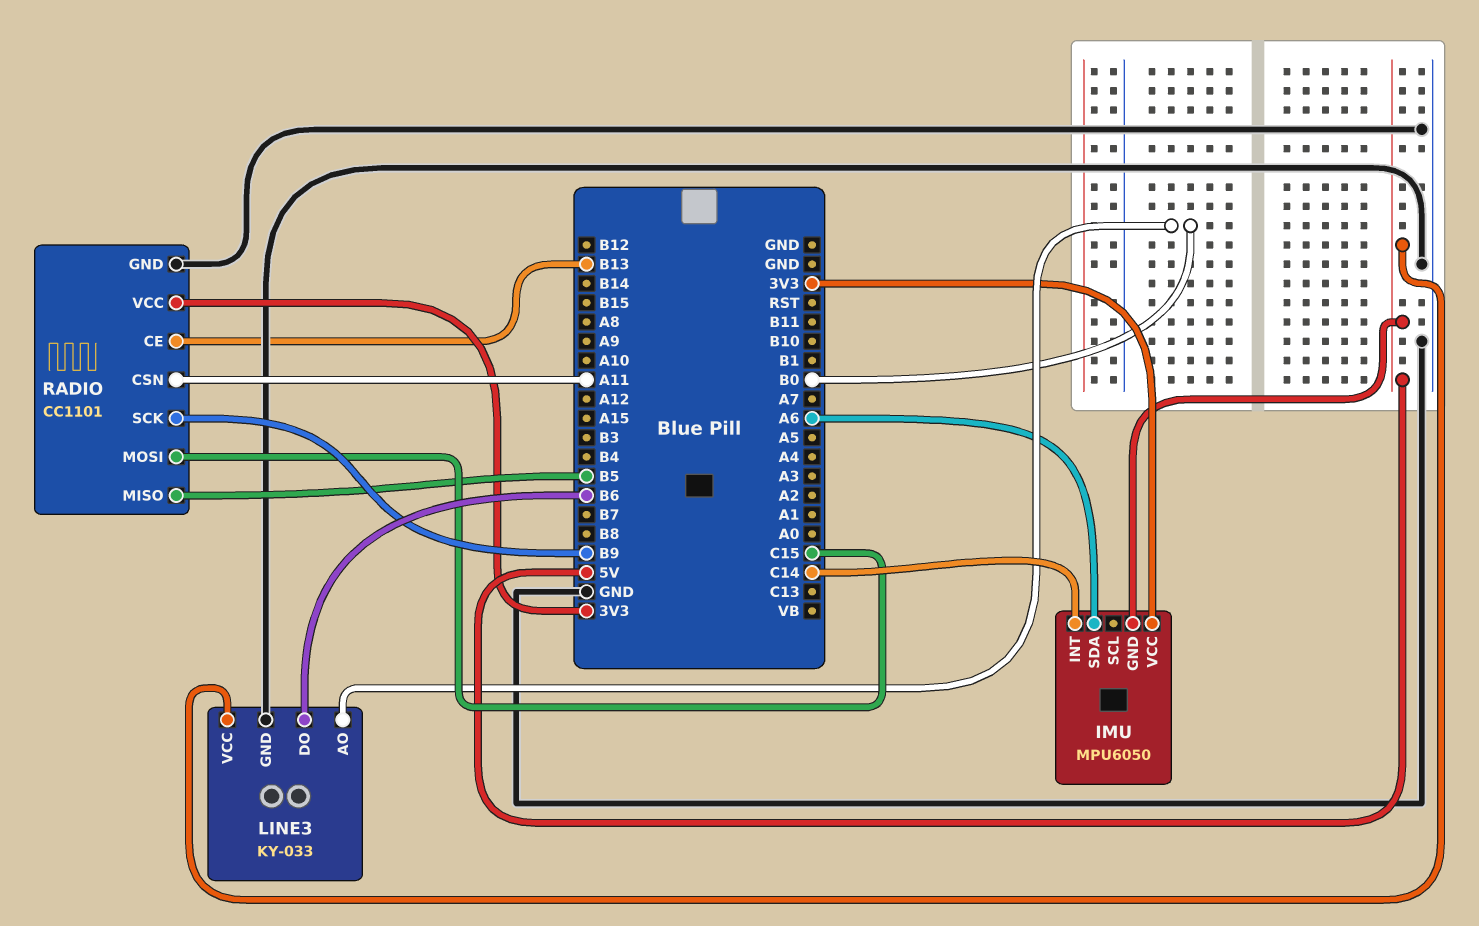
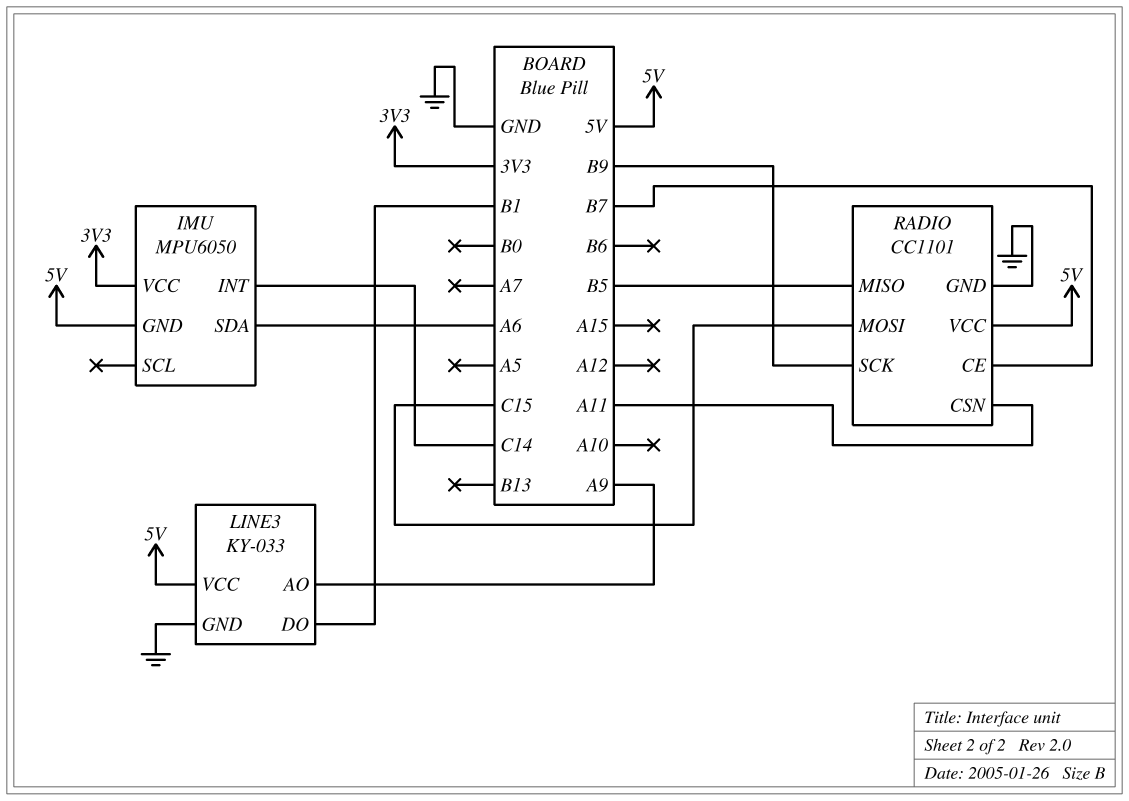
LINE3 pin AO: B0 -> A9
LINE3 pin DO: B6 -> B1
RADIO pin CE: B13 -> B7
RADIO pin VCC: 3V3 -> 5V

